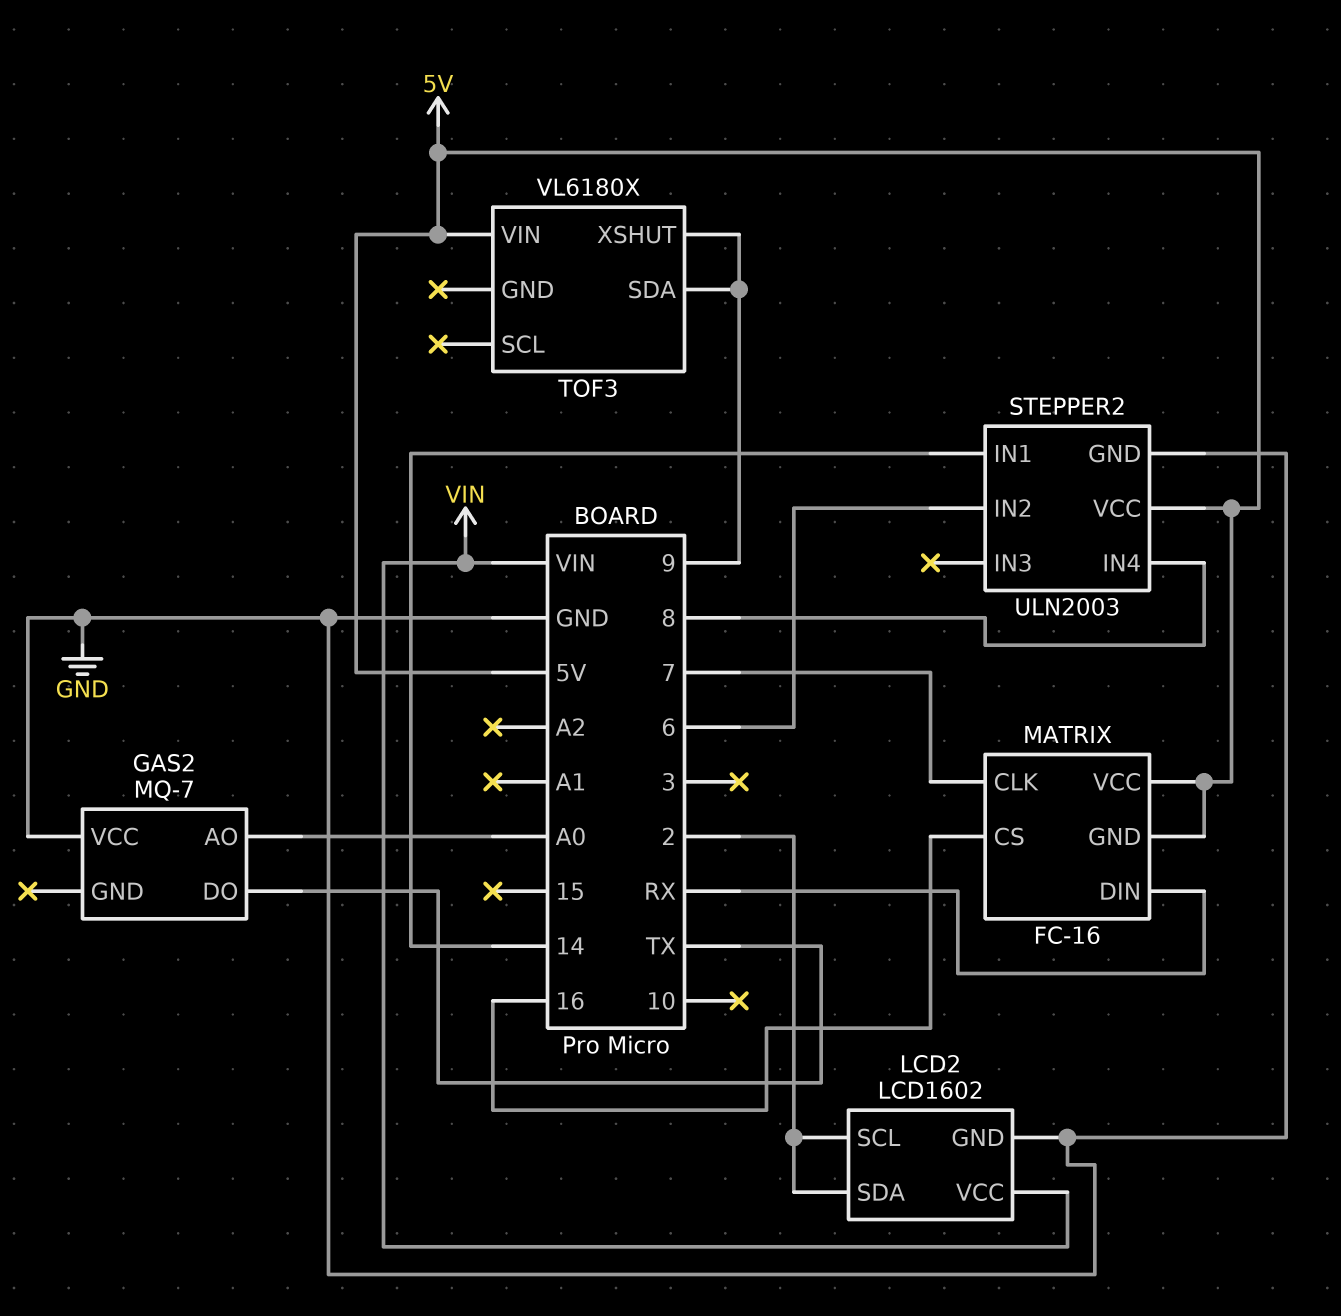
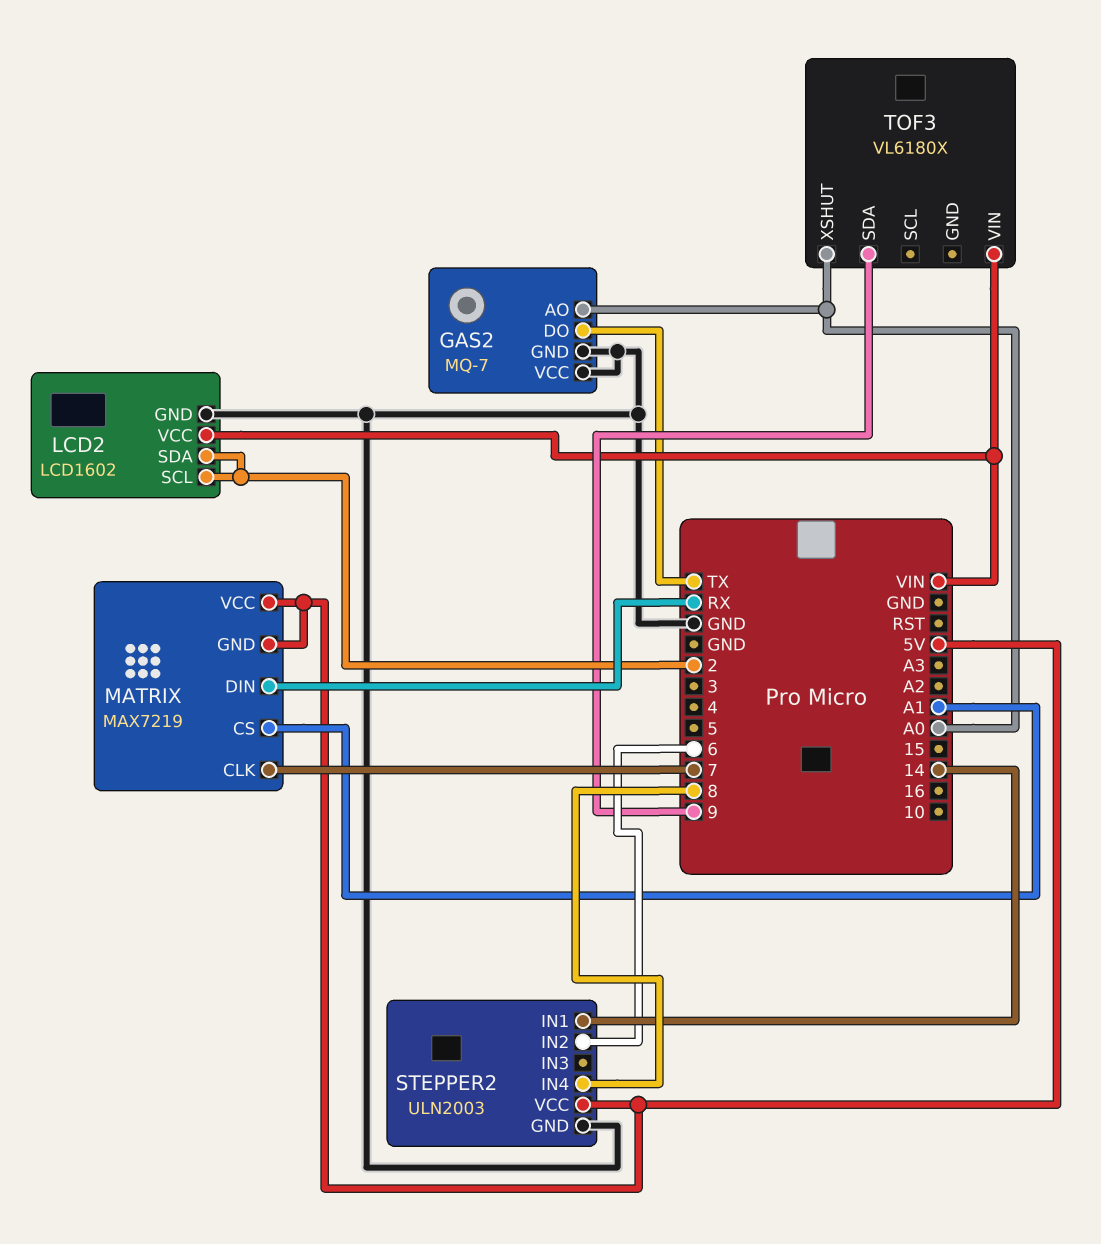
GAS2 pin GND: none -> GND
MATRIX: FC-16 -> MAX7219
MATRIX pin CS: 16 -> A1
TOF3 pin VIN: 5V -> VIN
TOF3 pin XSHUT: 9 -> A0

